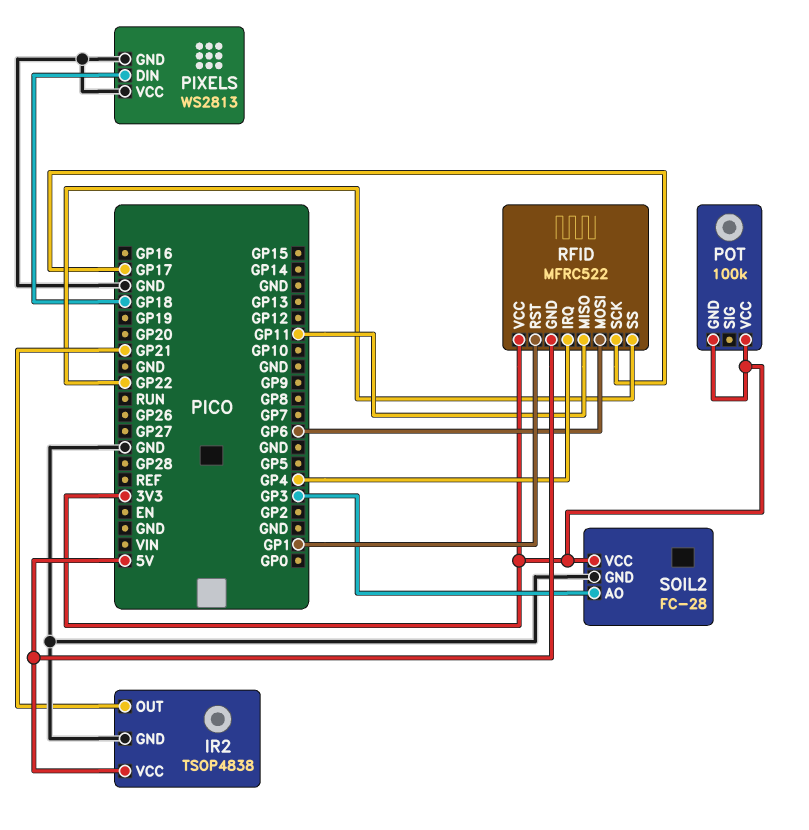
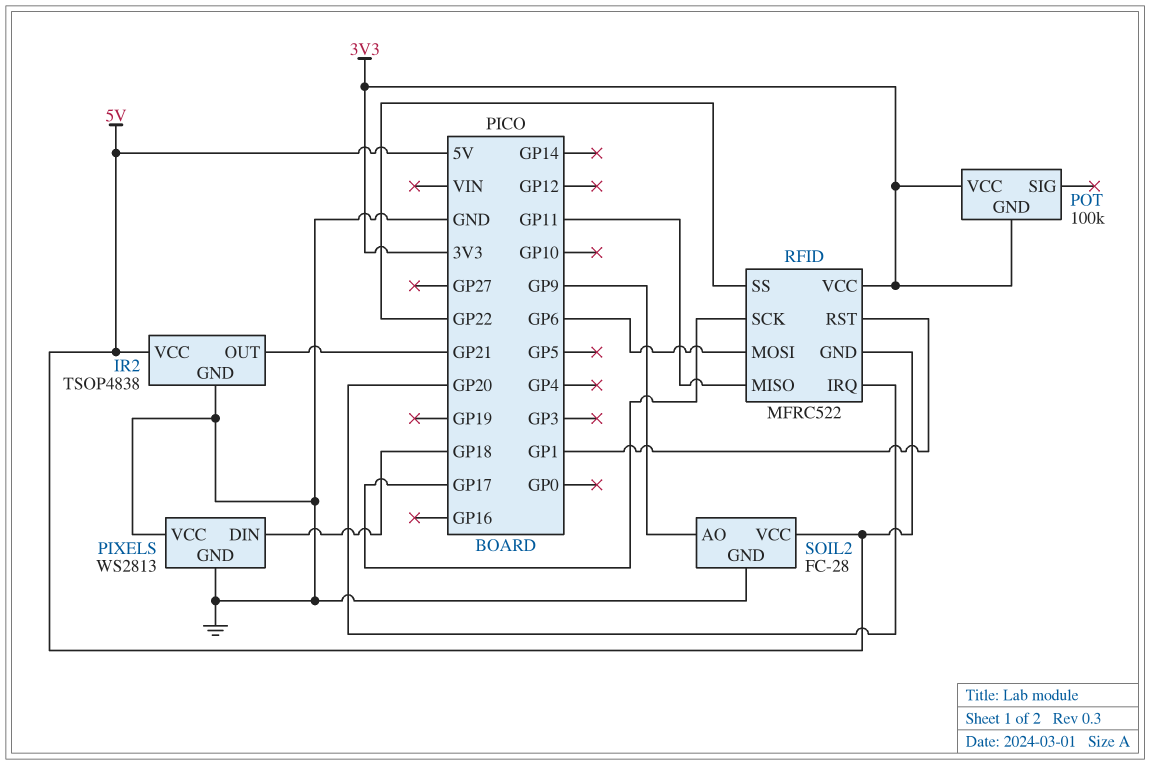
RFID pin IRQ: GP4 -> GP20
SOIL2 pin AO: GP3 -> GP9
SOIL2 pin VCC: 3V3 -> 5V

